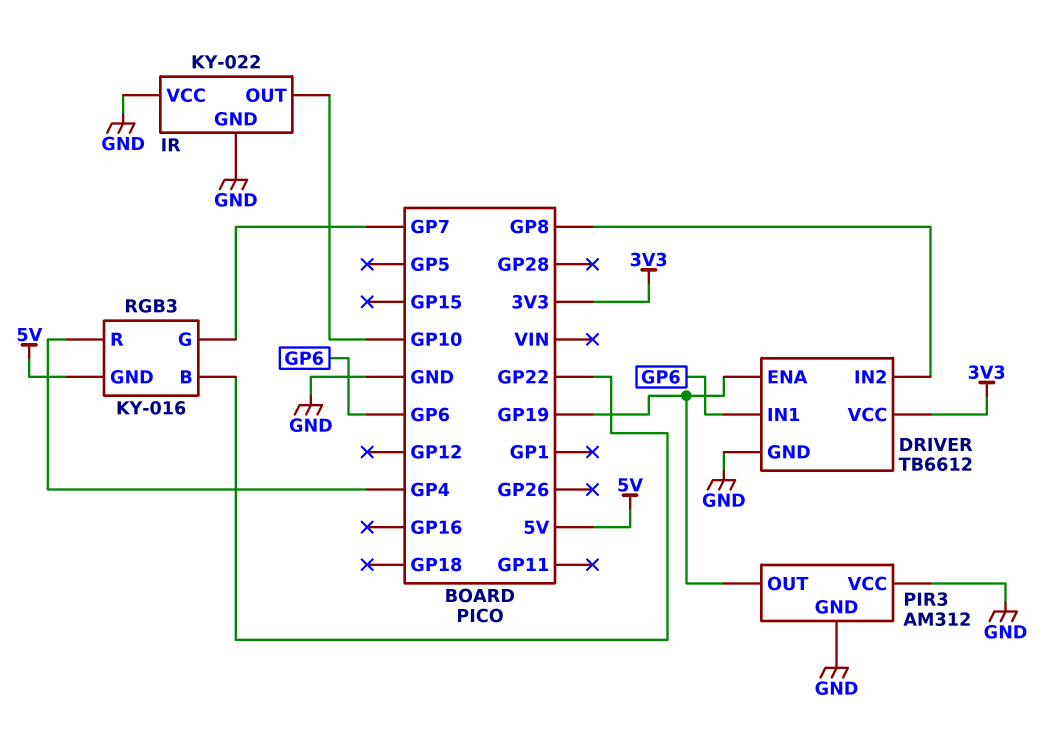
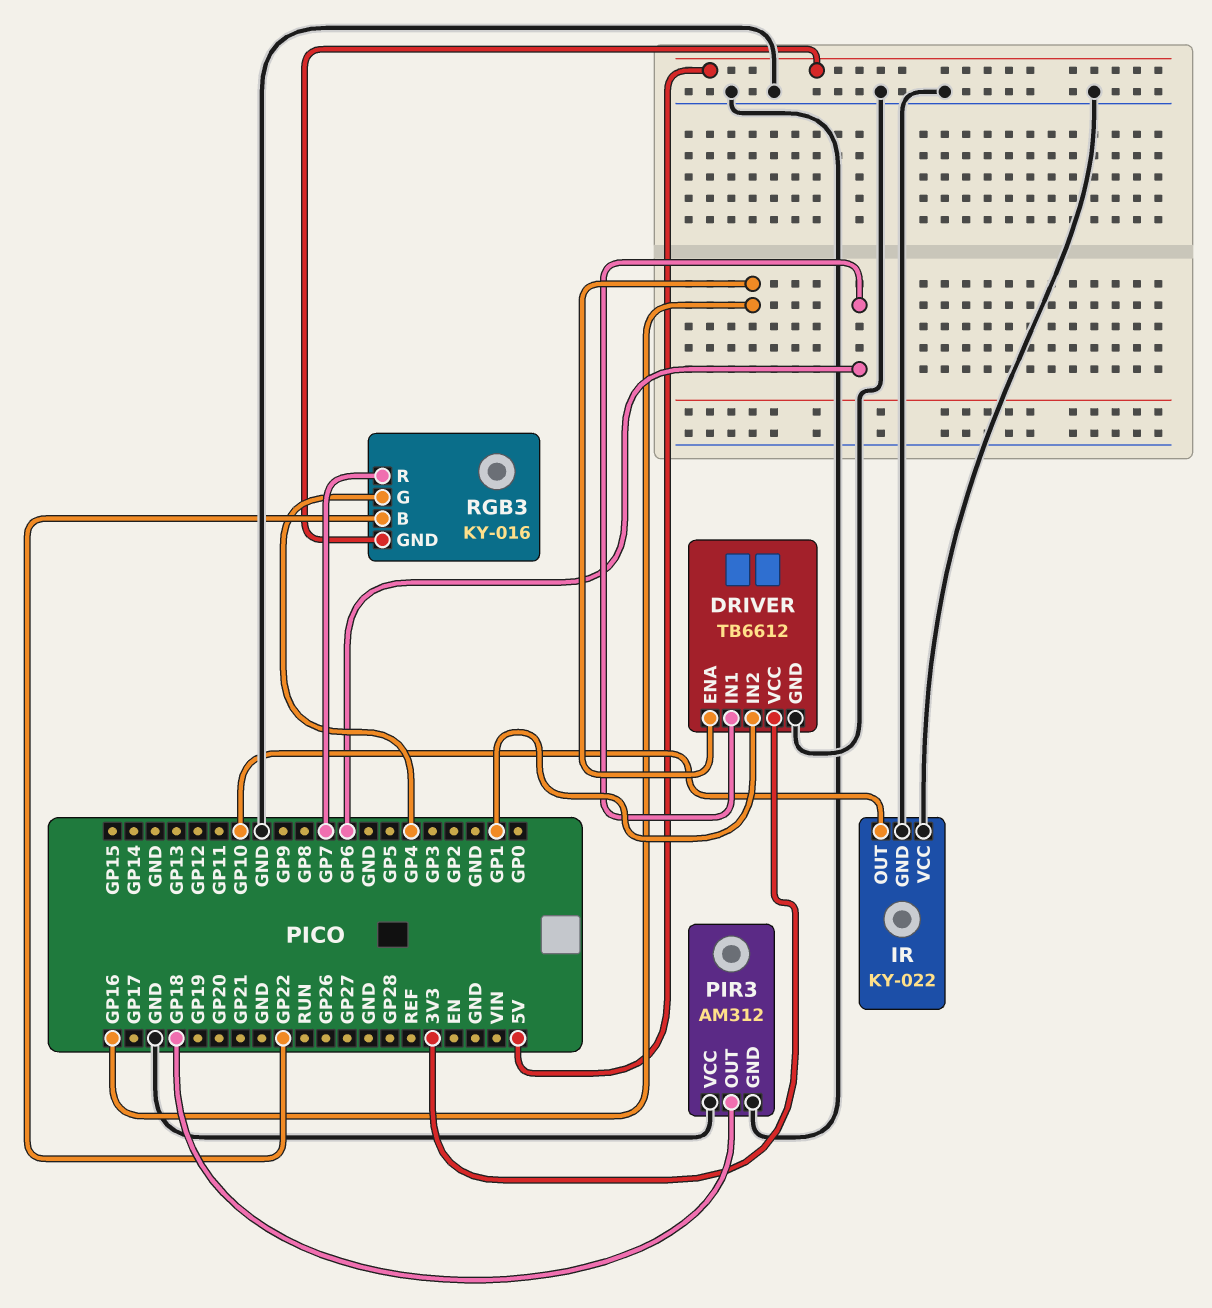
DRIVER pin ENA: GP19 -> GP16
DRIVER pin IN2: GP8 -> GP1
PIR3 pin OUT: GP19 -> GP18
RGB3 pin G: GP7 -> GP4
RGB3 pin R: GP4 -> GP7

